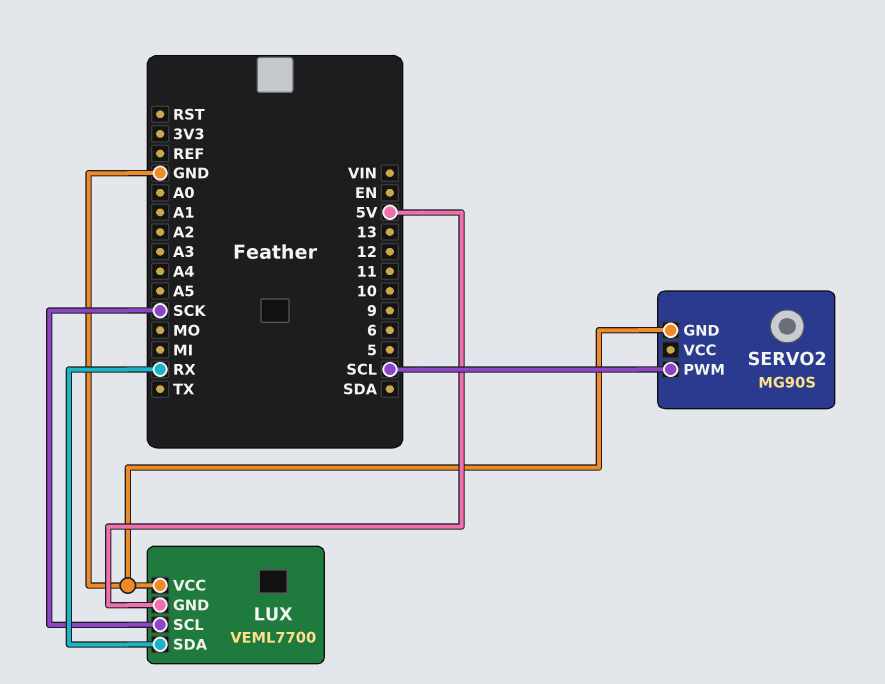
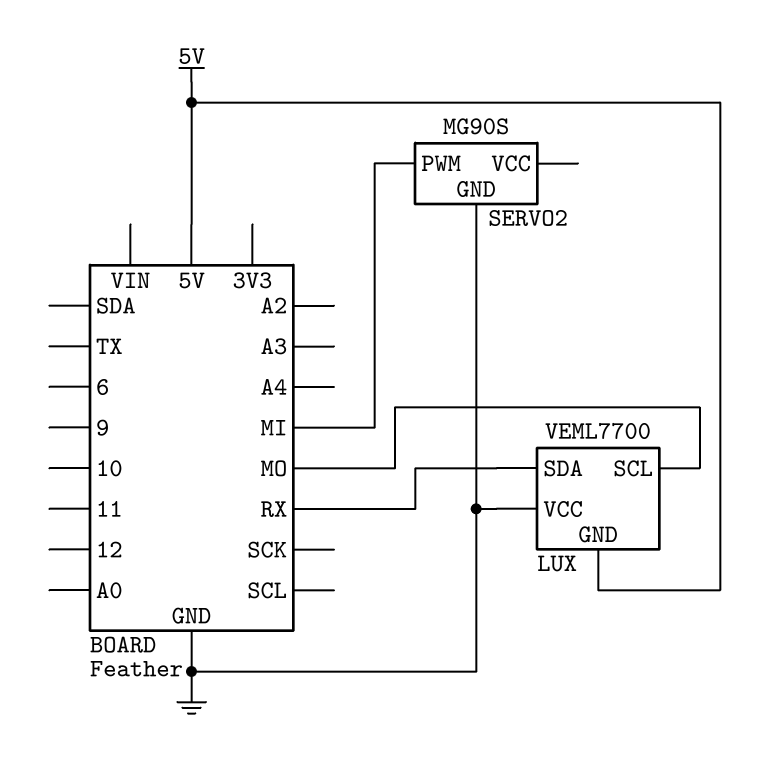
LUX pin SCL: SCK -> MO
SERVO2 pin PWM: SCL -> MI

